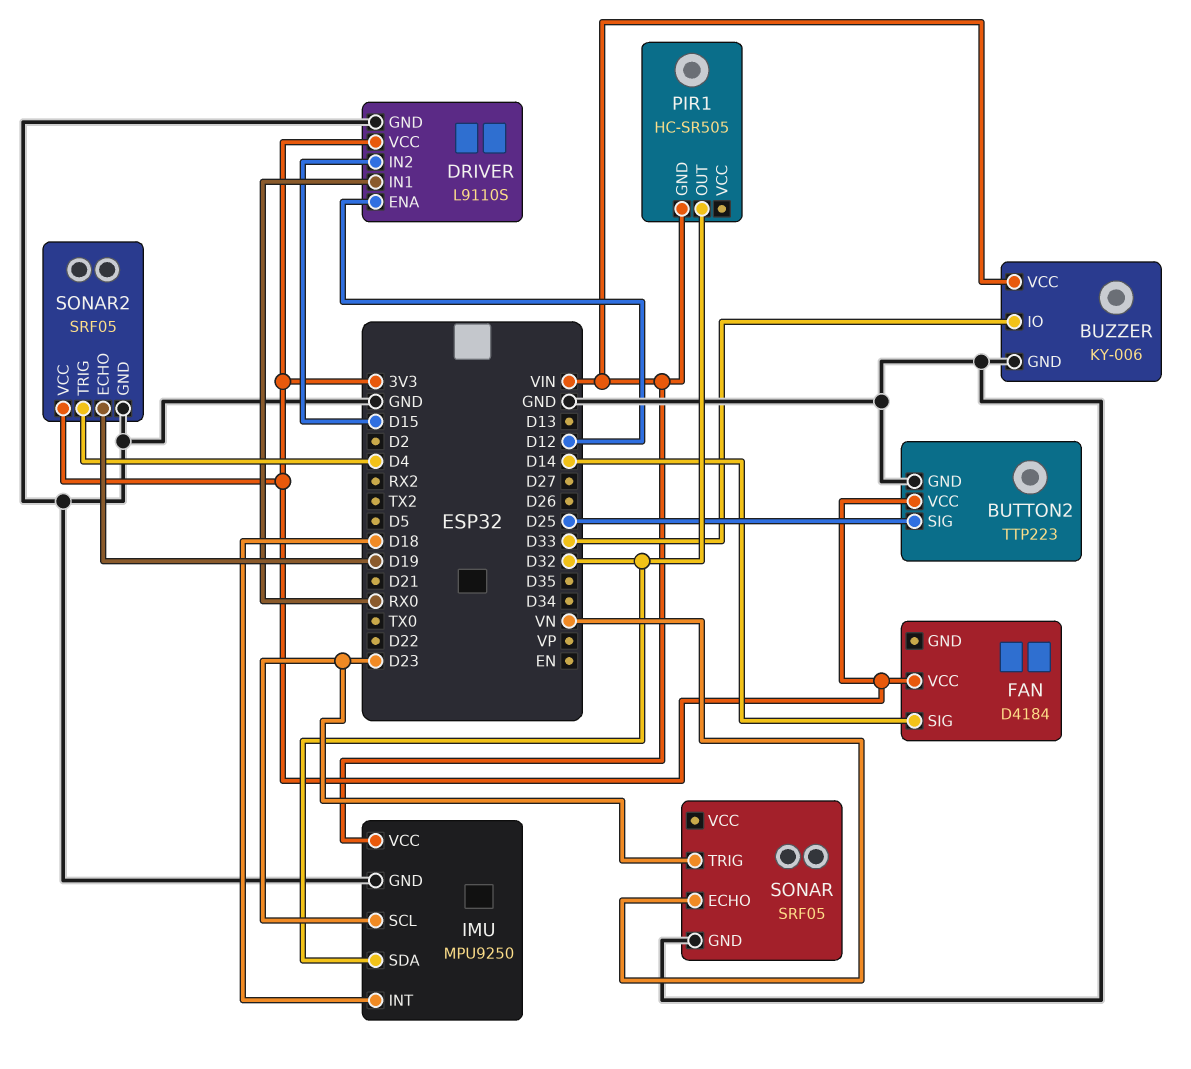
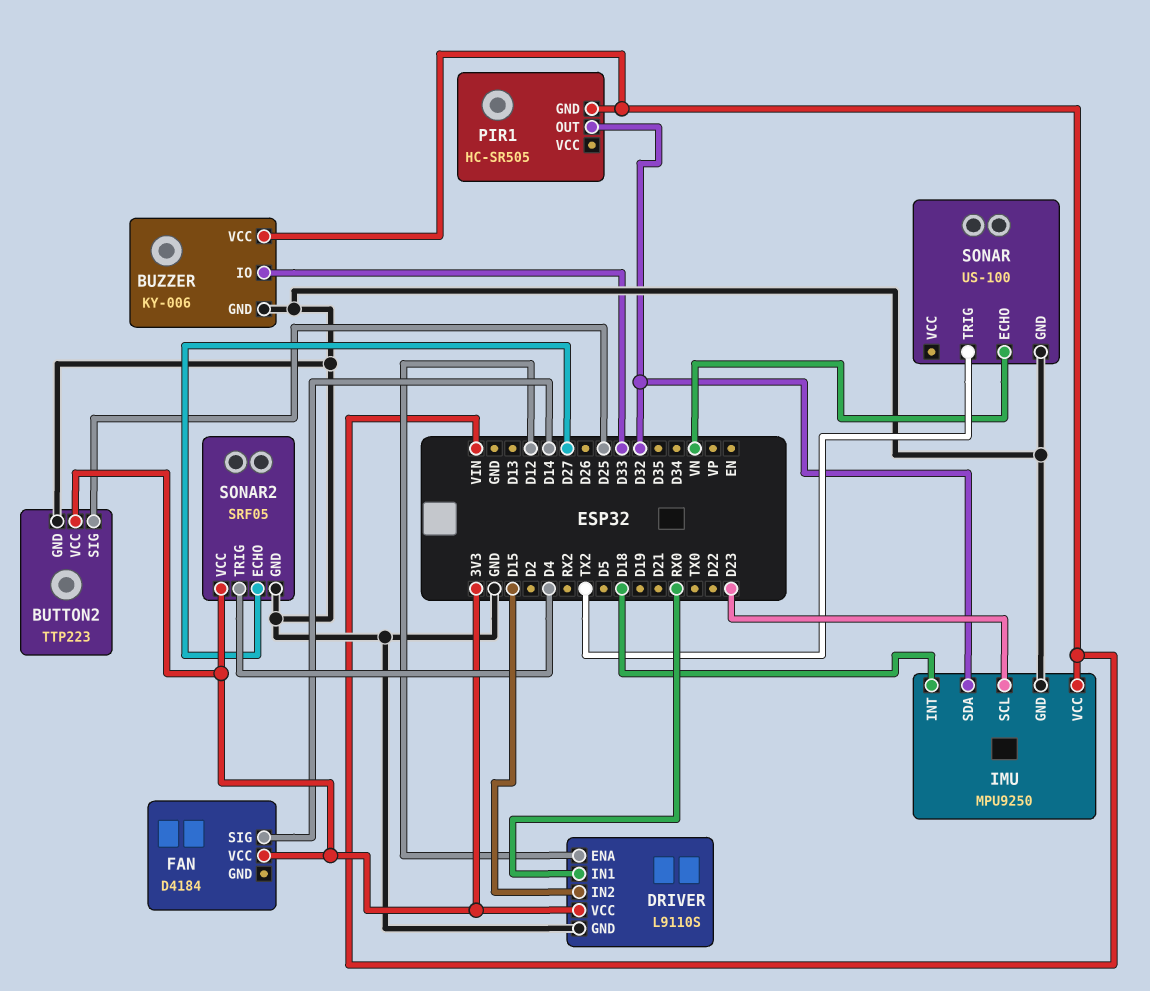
SONAR: SRF05 -> US-100
SONAR pin TRIG: D23 -> TX2
SONAR2 pin ECHO: D19 -> D27

